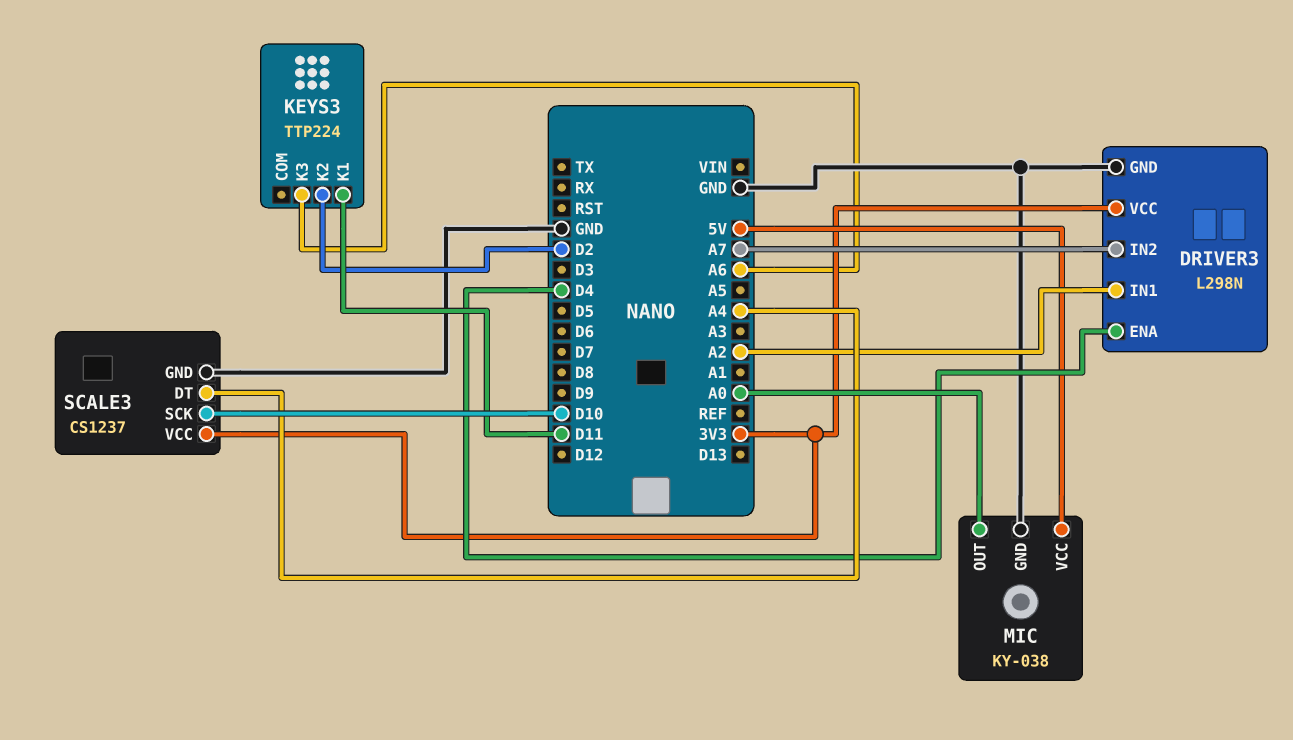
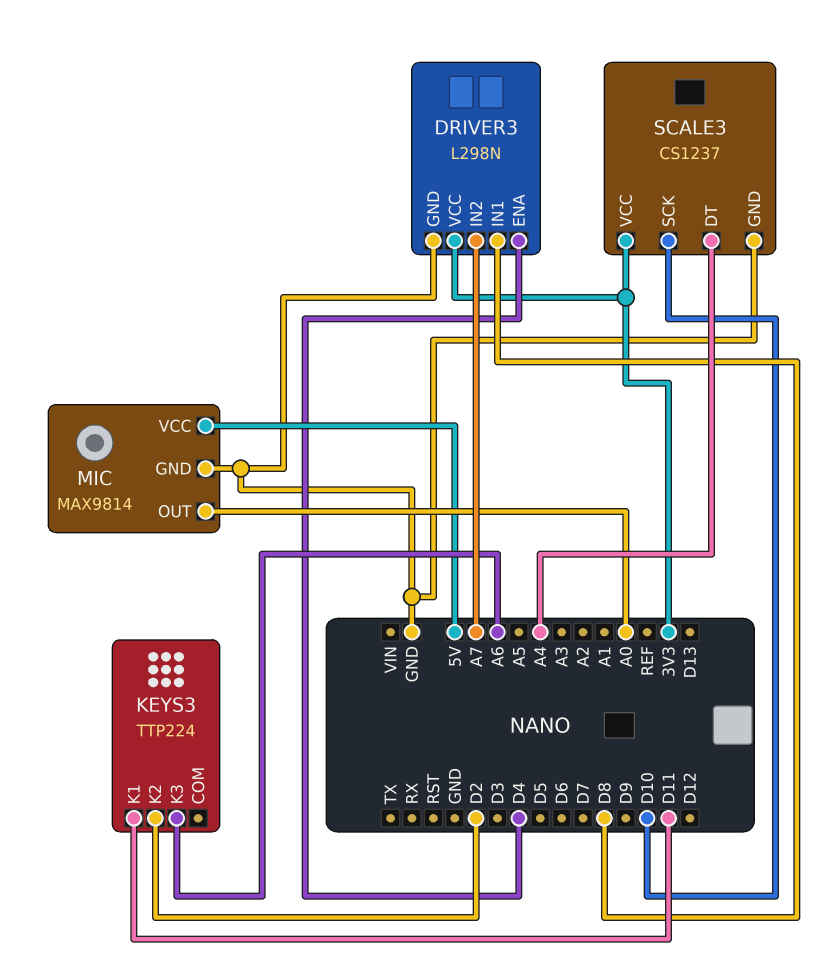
DRIVER3 pin IN1: A2 -> D8
MIC: KY-038 -> MAX9814

